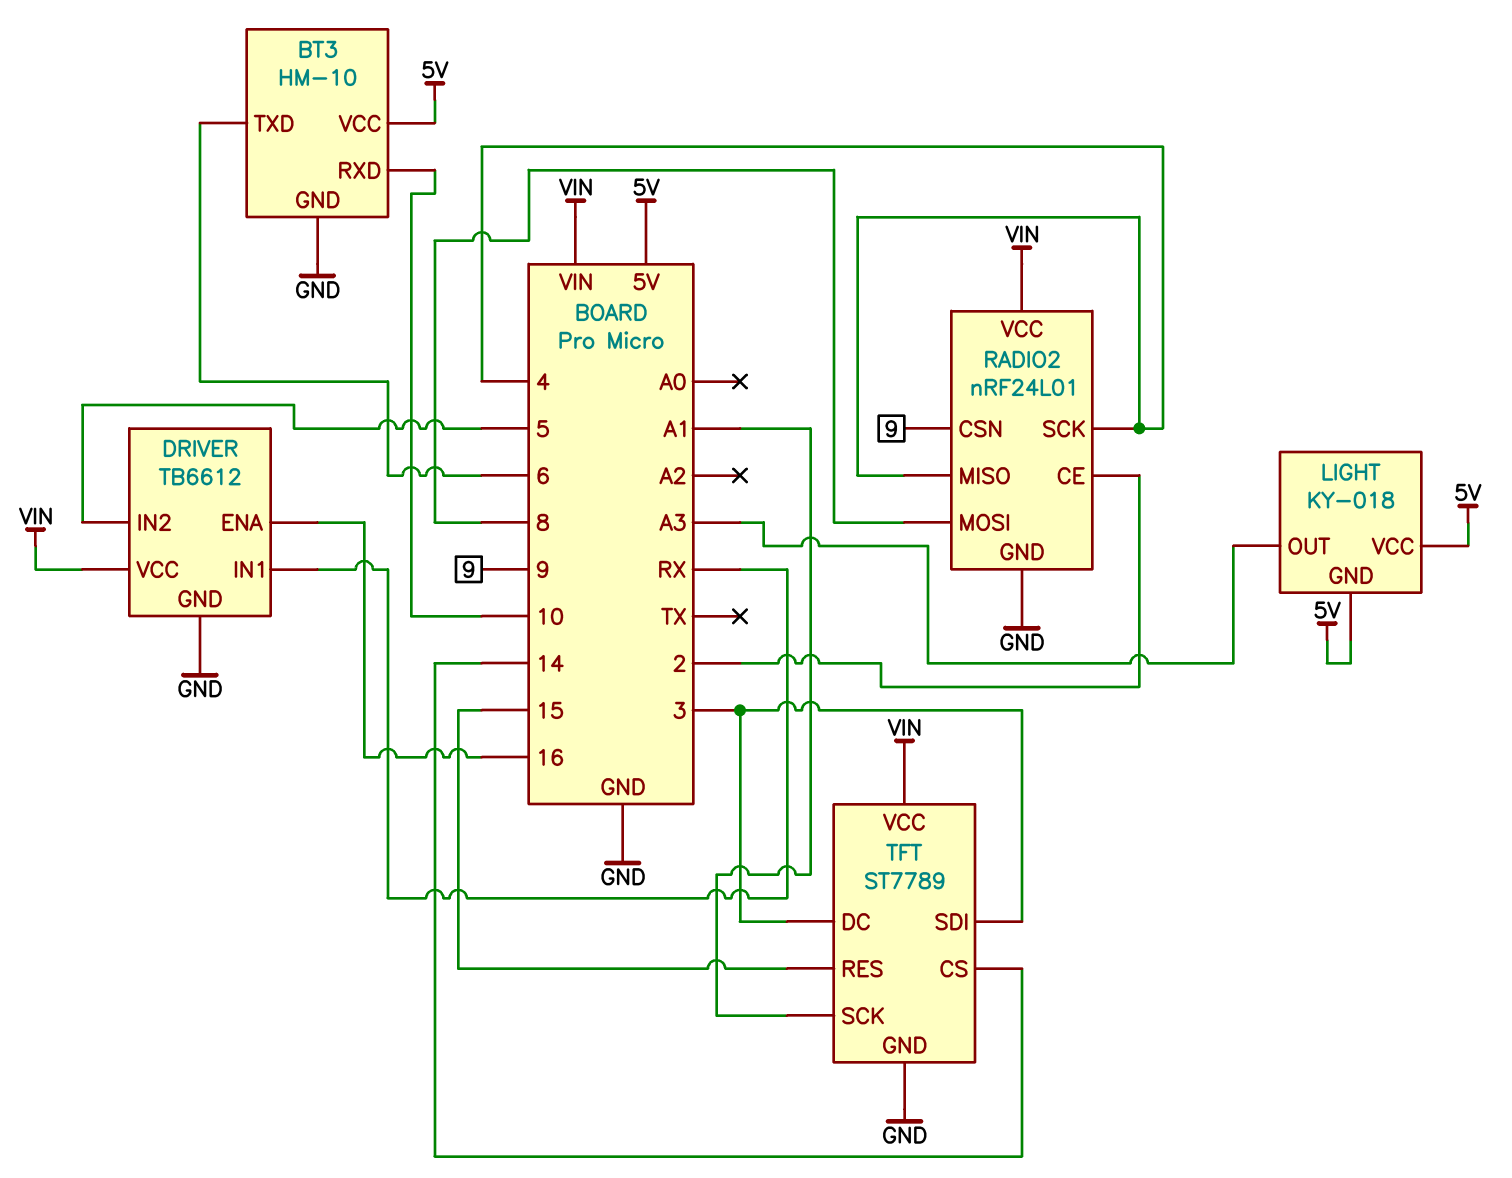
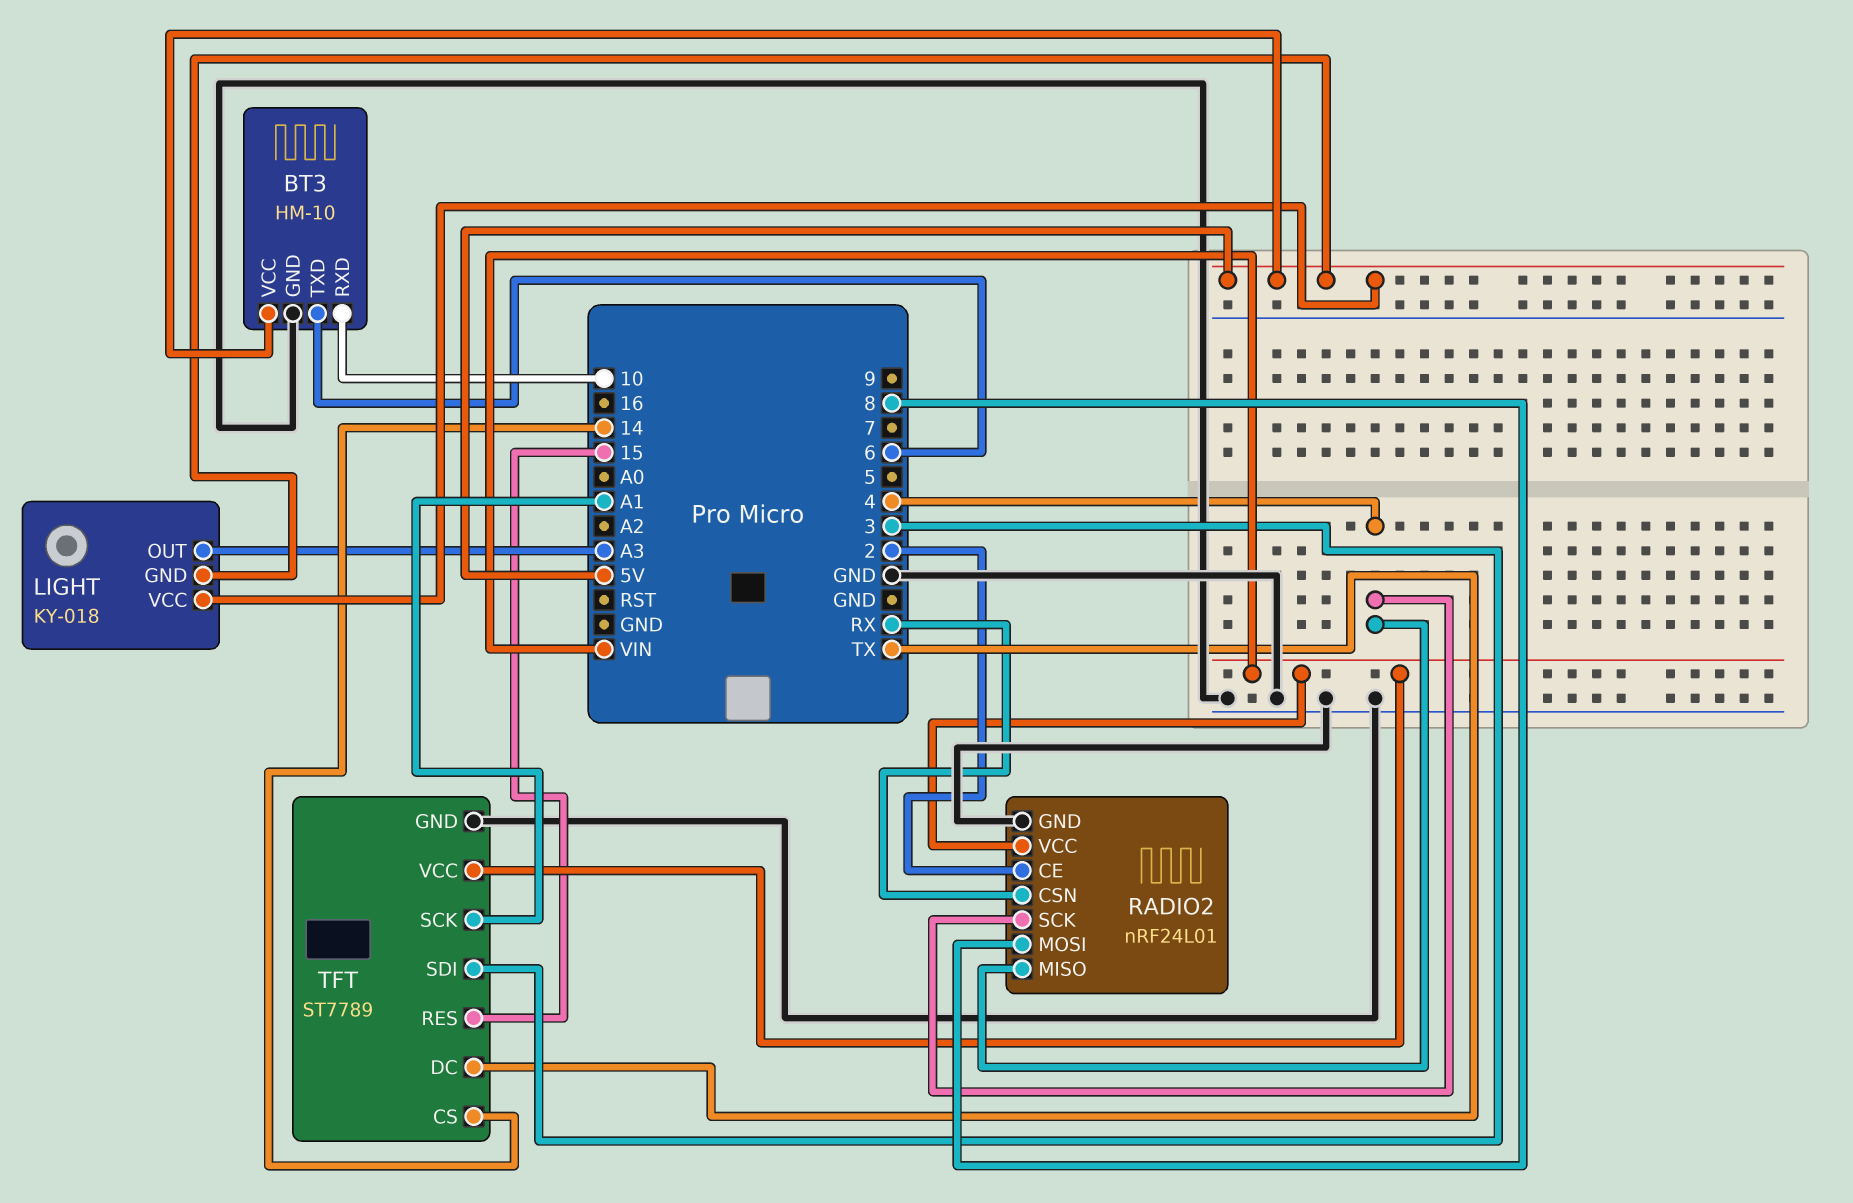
DRIVER: TB6612 -> none
DRIVER pin ENA: 16 -> none
DRIVER pin GND: GND -> none
DRIVER pin IN1: RX -> none
DRIVER pin IN2: 5 -> none
DRIVER pin VCC: VIN -> none
RADIO2 pin CSN: 9 -> RX
TFT pin DC: 3 -> TX

